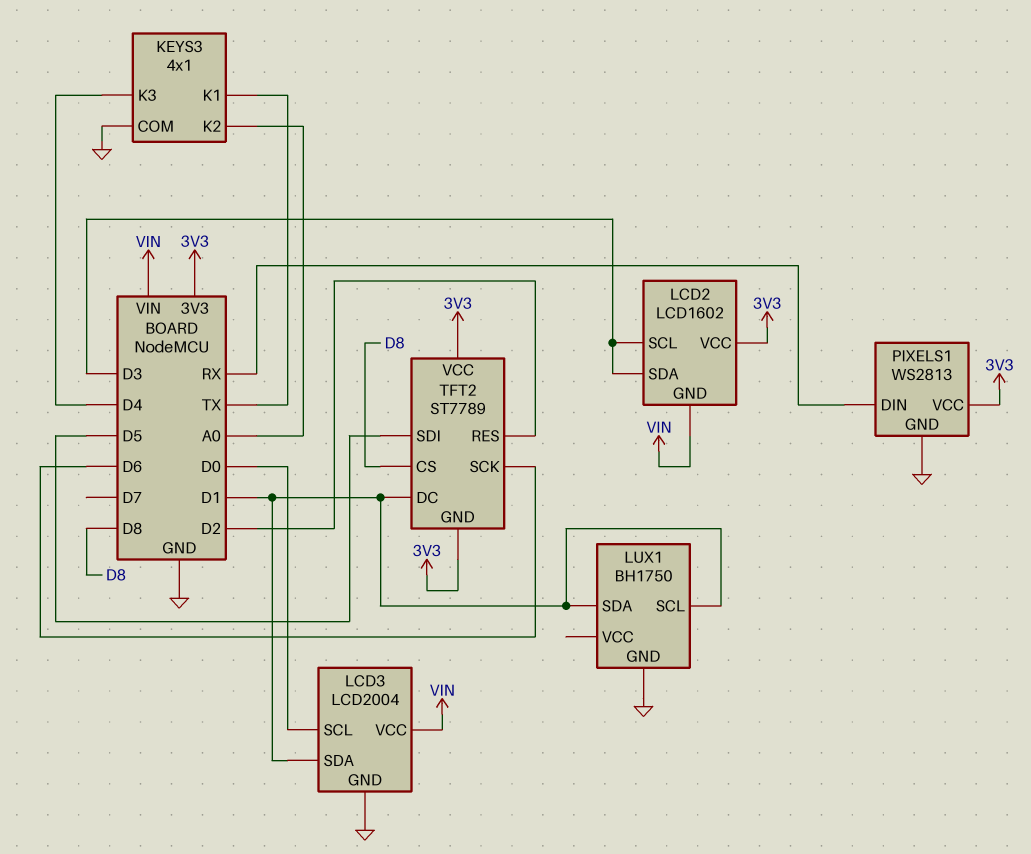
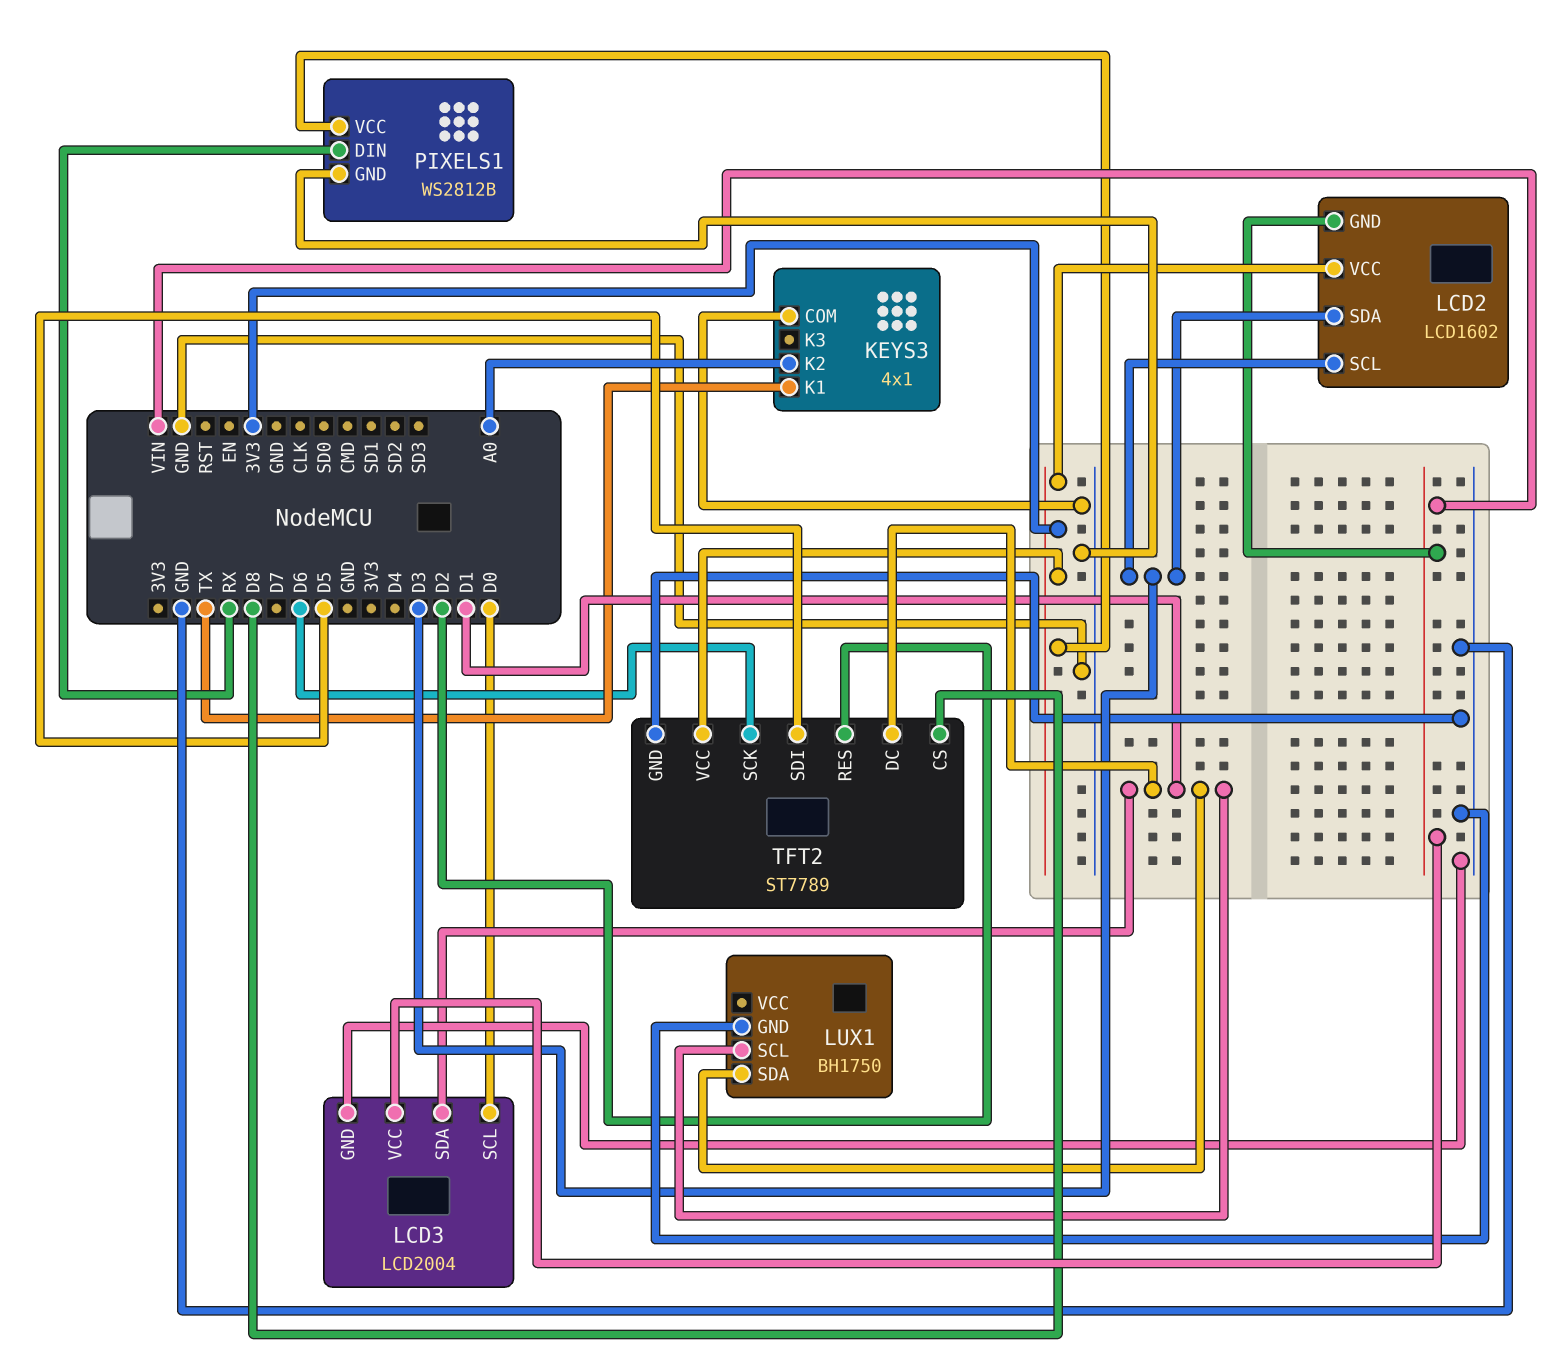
KEYS3 pin K3: D4 -> none
PIXELS1: WS2813 -> WS2812B
TFT2 pin GND: 3V3 -> GND

